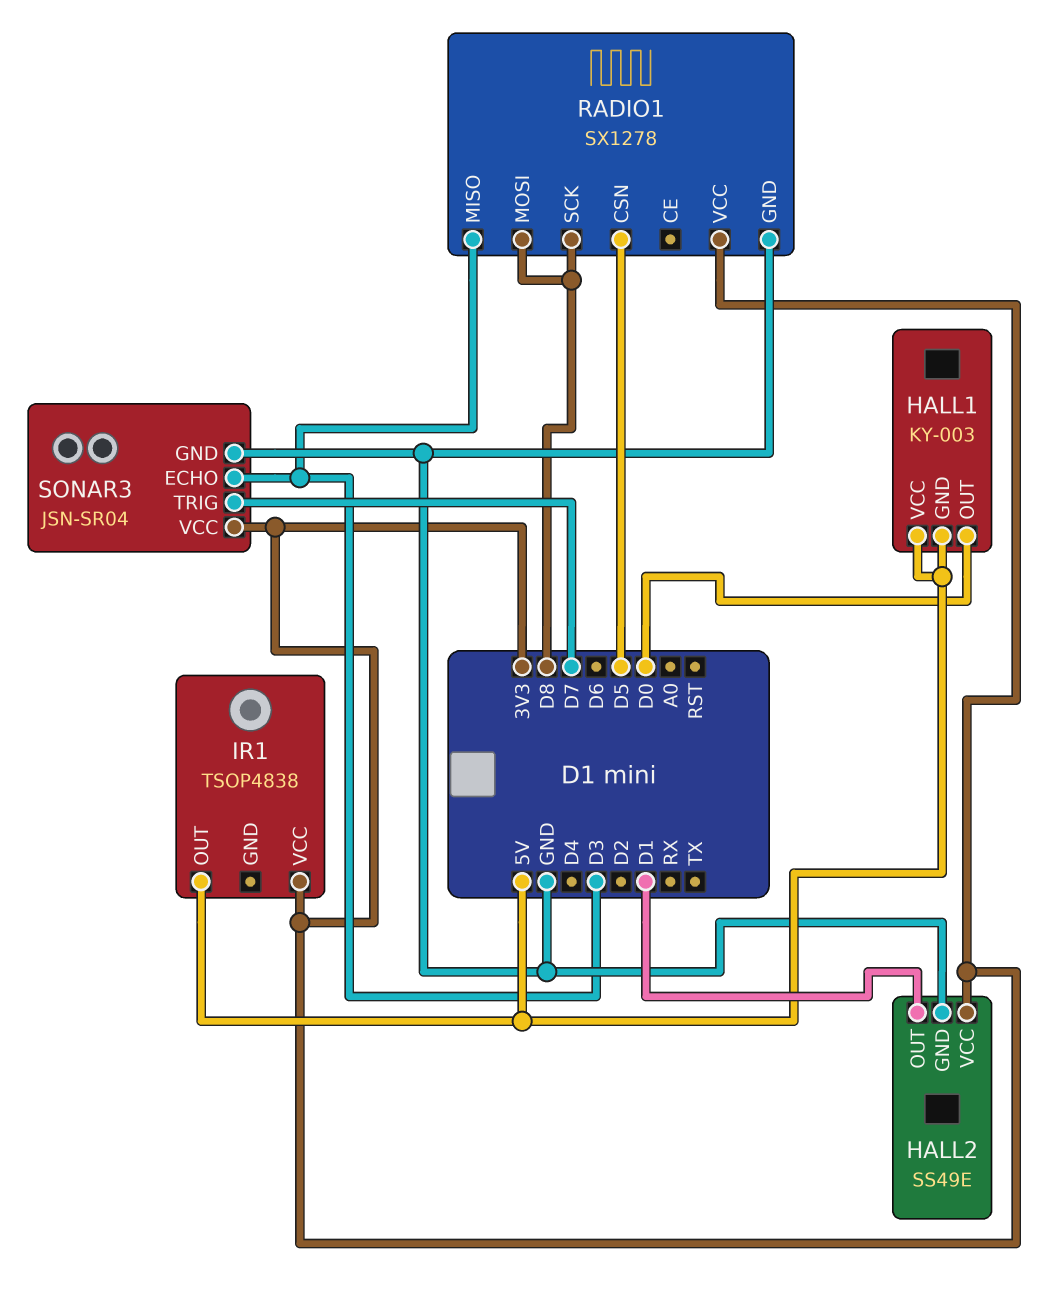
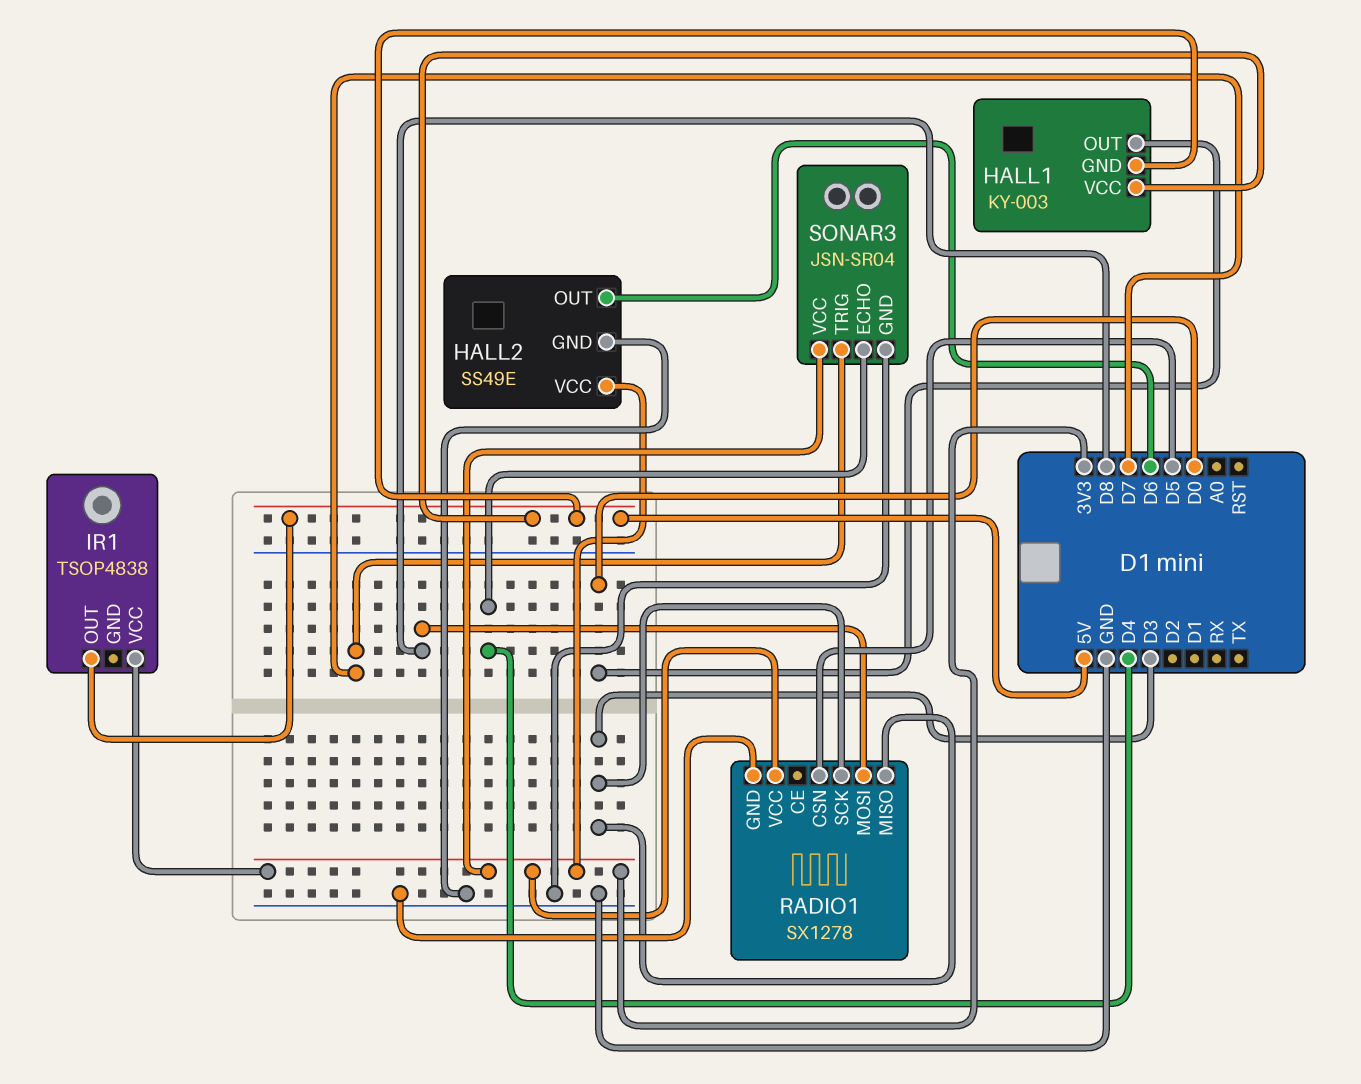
HALL2 pin OUT: D1 -> D6
RADIO1 pin SCK: D8 -> D3
SONAR3 pin ECHO: D3 -> D4

